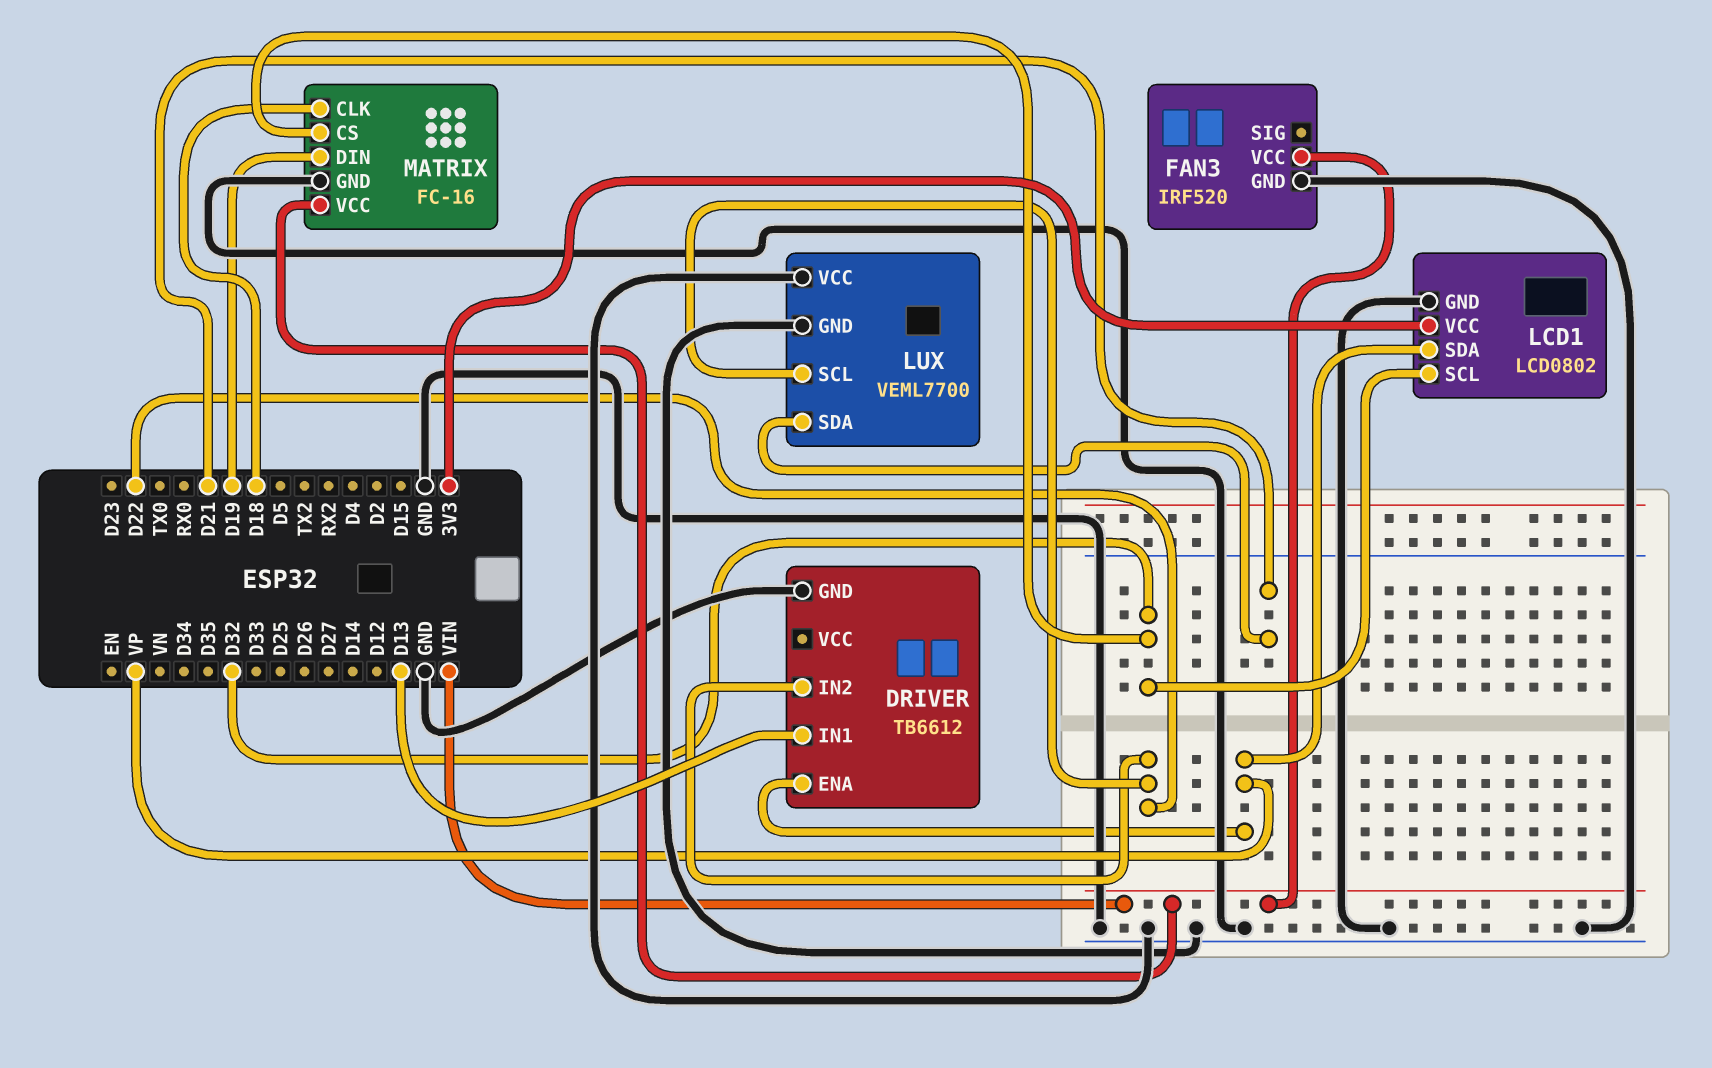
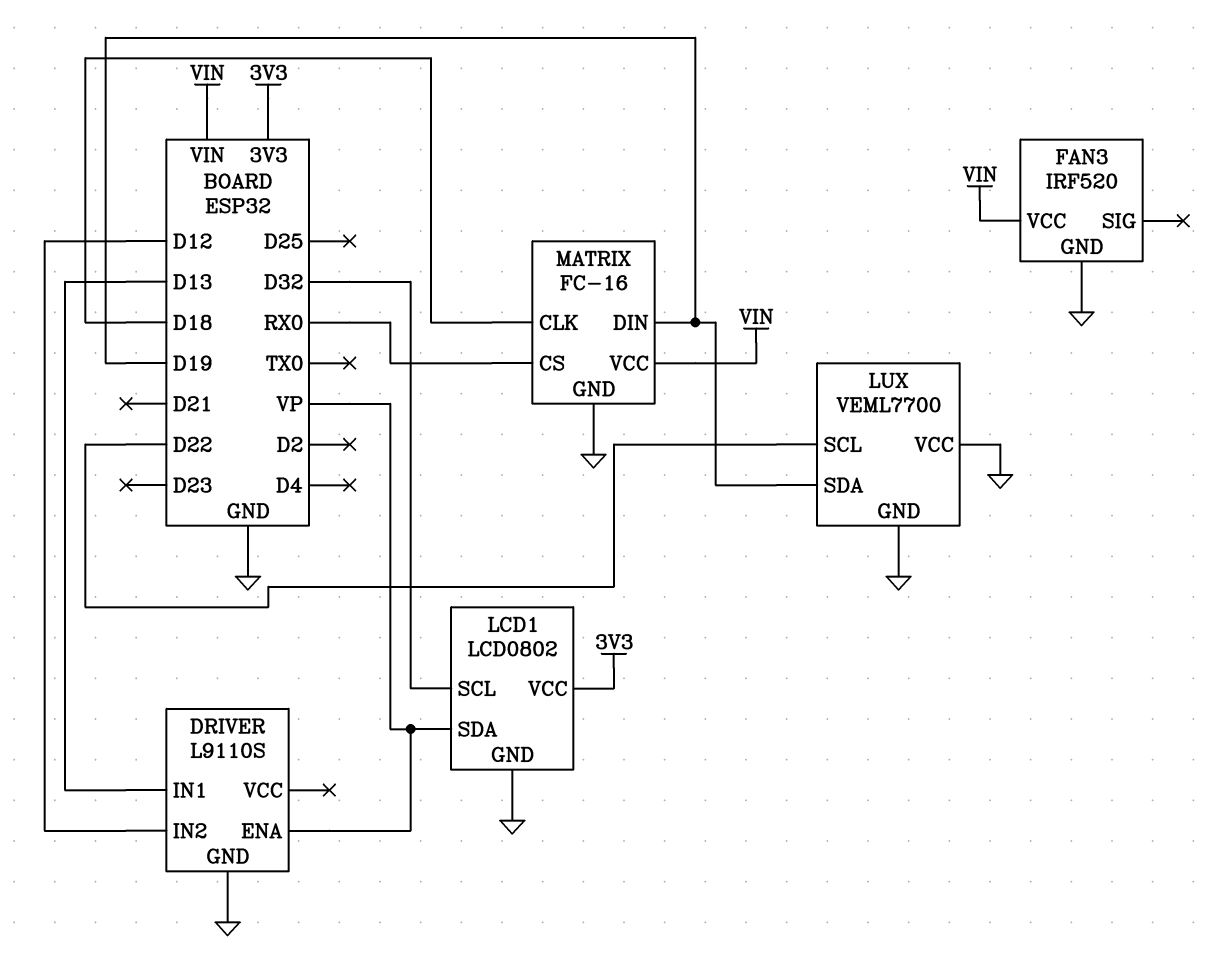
DRIVER: TB6612 -> L9110S
DRIVER pin IN2: D22 -> D12
LUX pin SDA: D21 -> D19
MATRIX pin CS: D32 -> RX0

